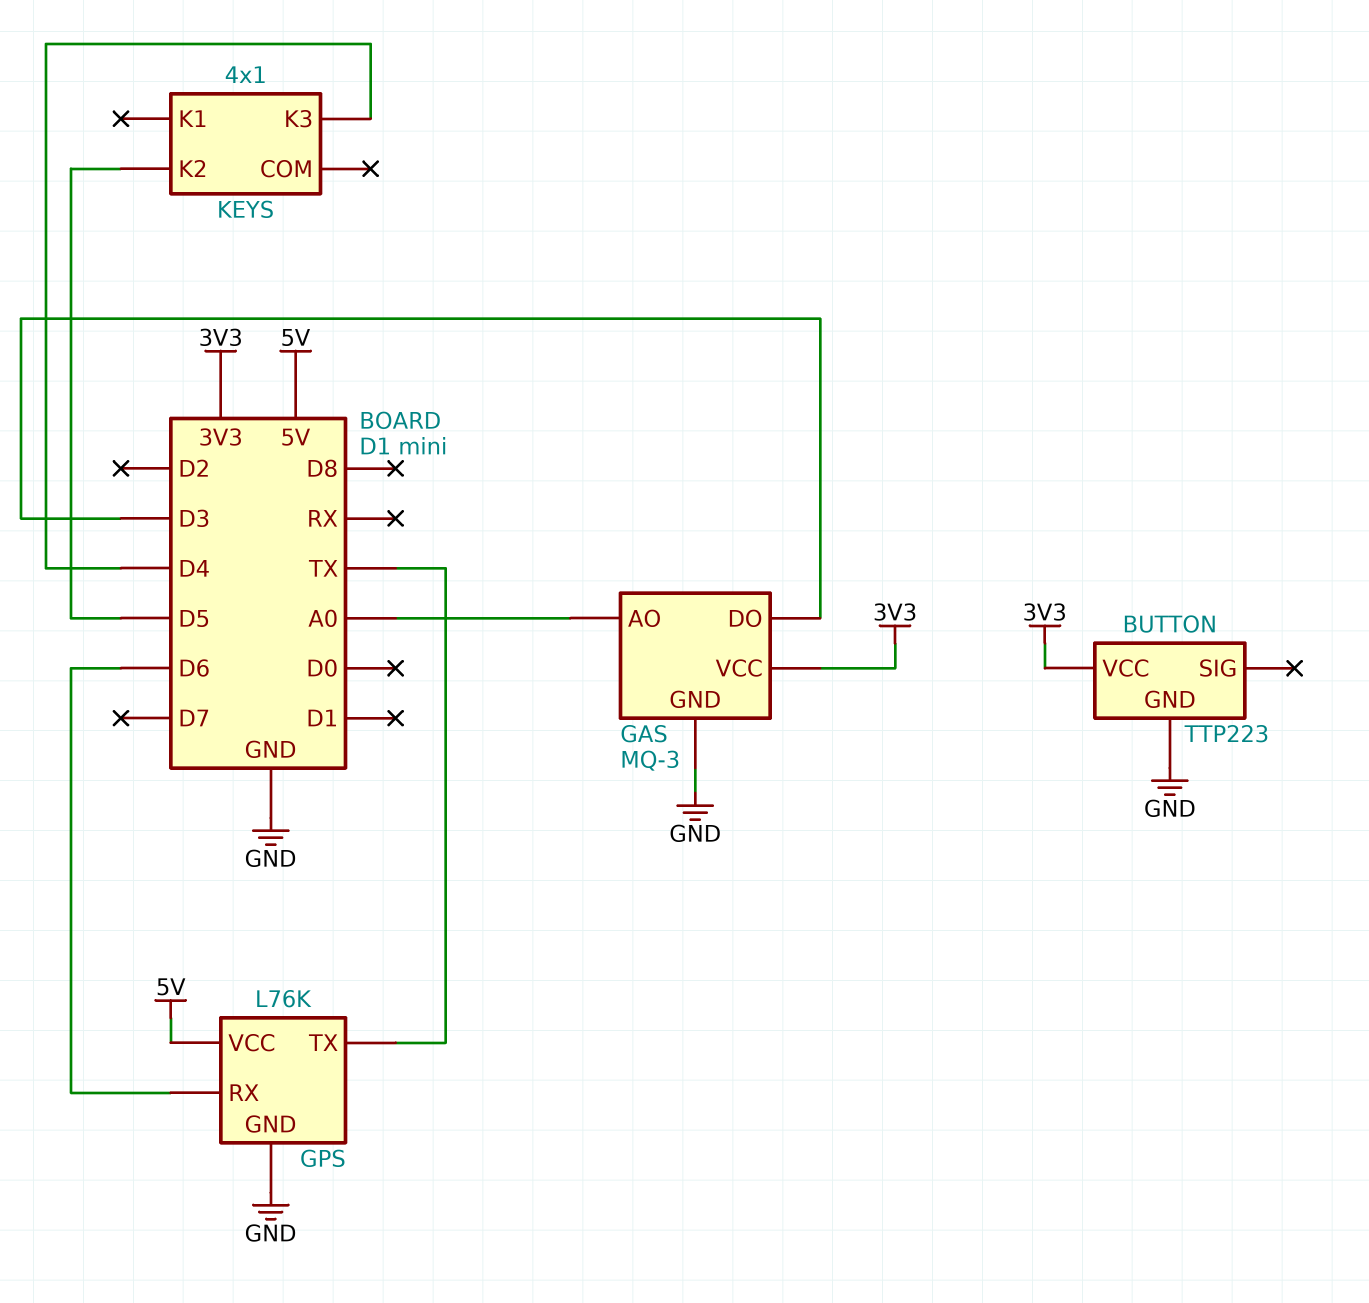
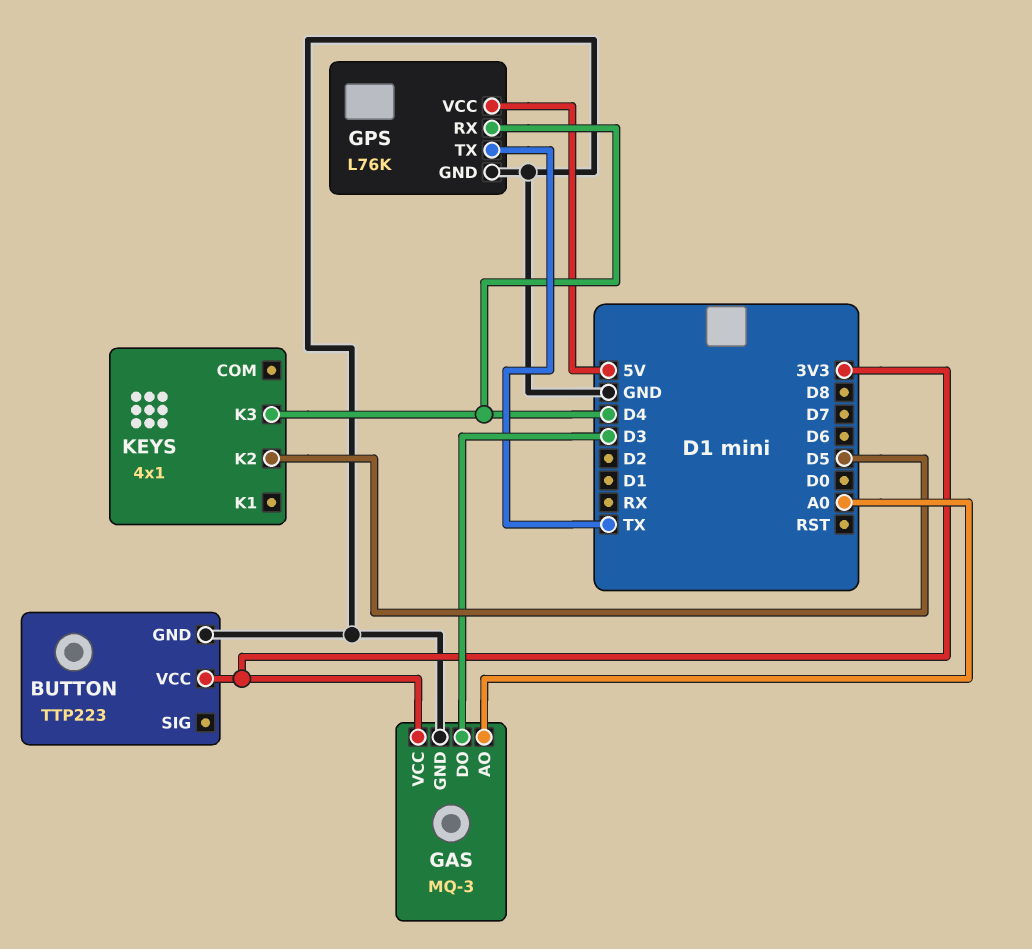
GPS pin RX: D6 -> D4

